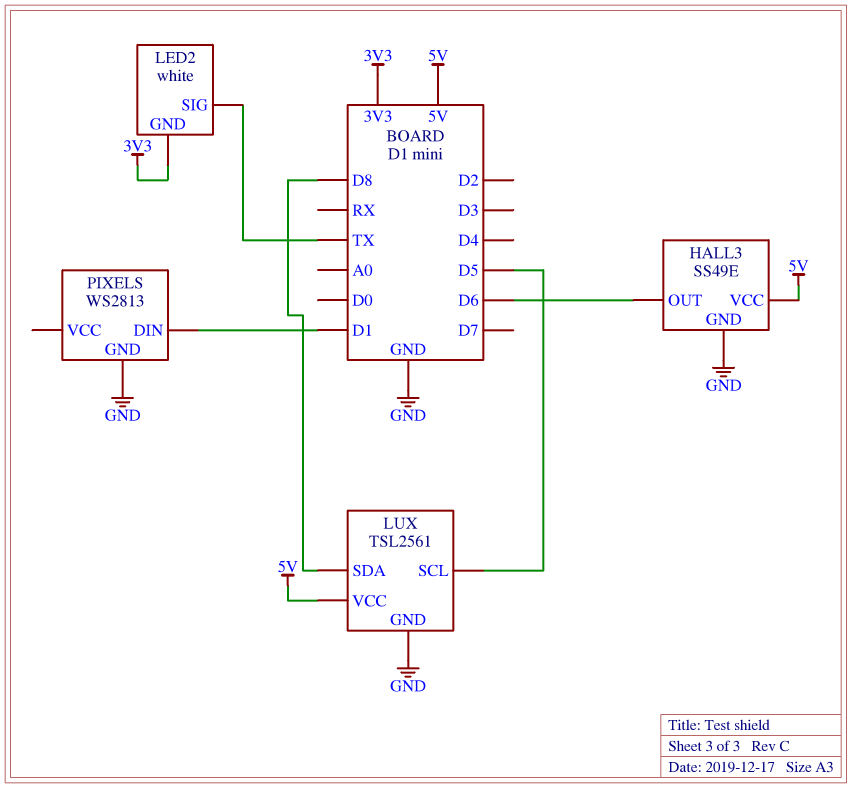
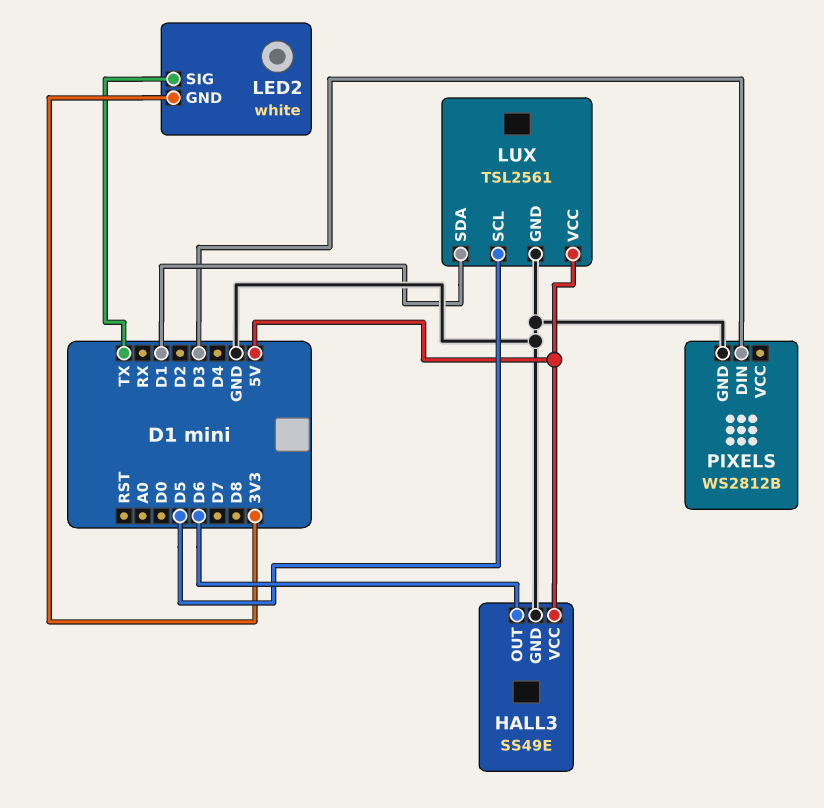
LUX pin SDA: D8 -> D1
PIXELS: WS2813 -> WS2812B
PIXELS pin DIN: D1 -> D3

